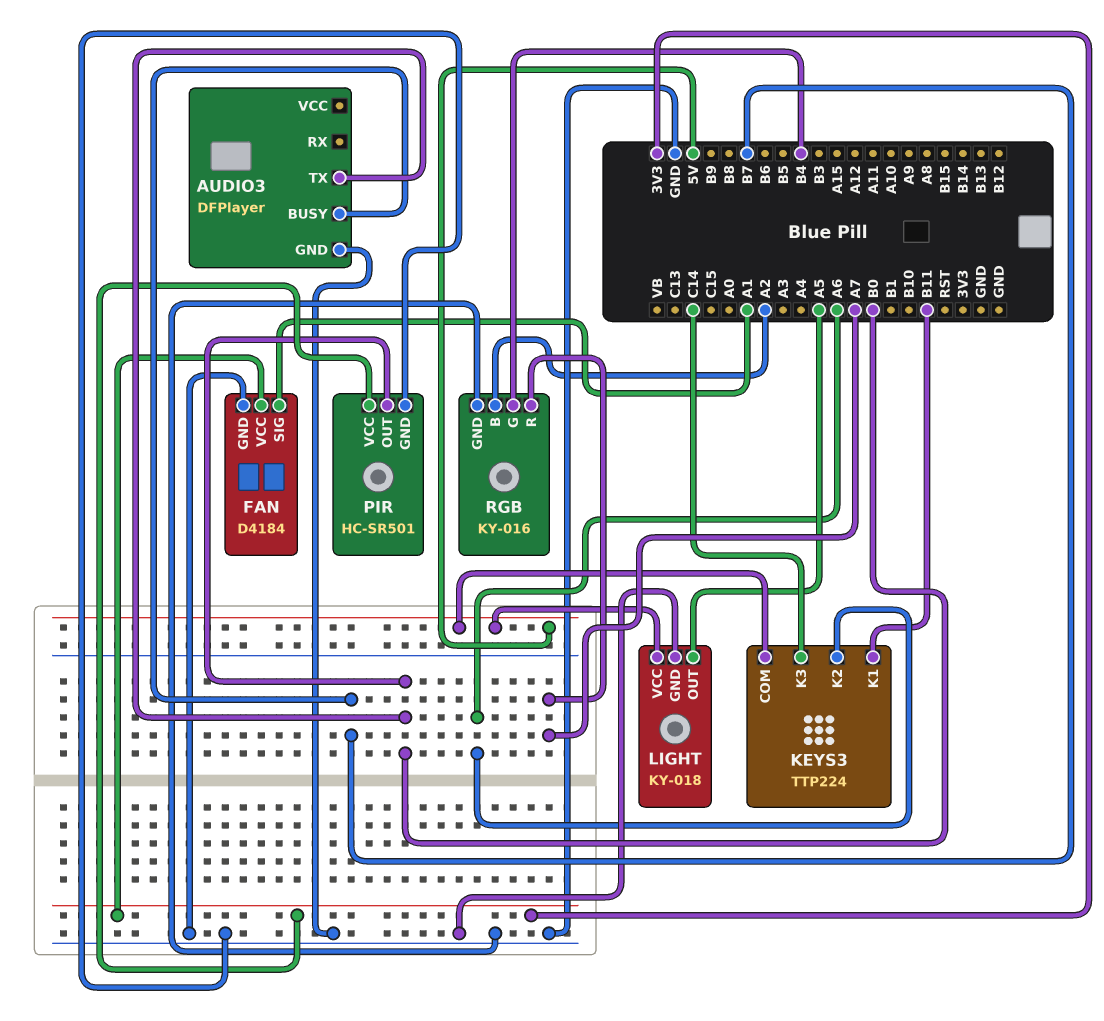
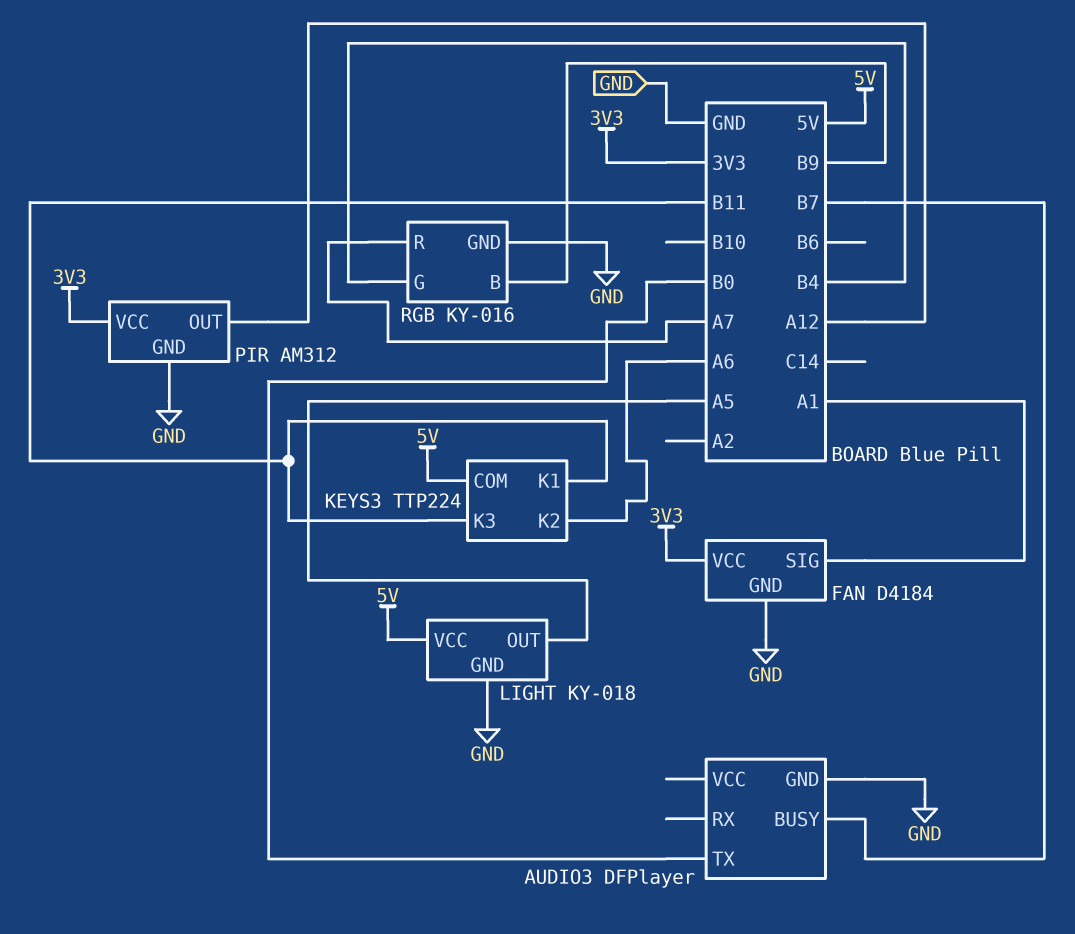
KEYS3 pin K3: C14 -> B11
PIR: HC-SR501 -> AM312
PIR pin OUT: B0 -> A12
RGB pin B: A2 -> B9

